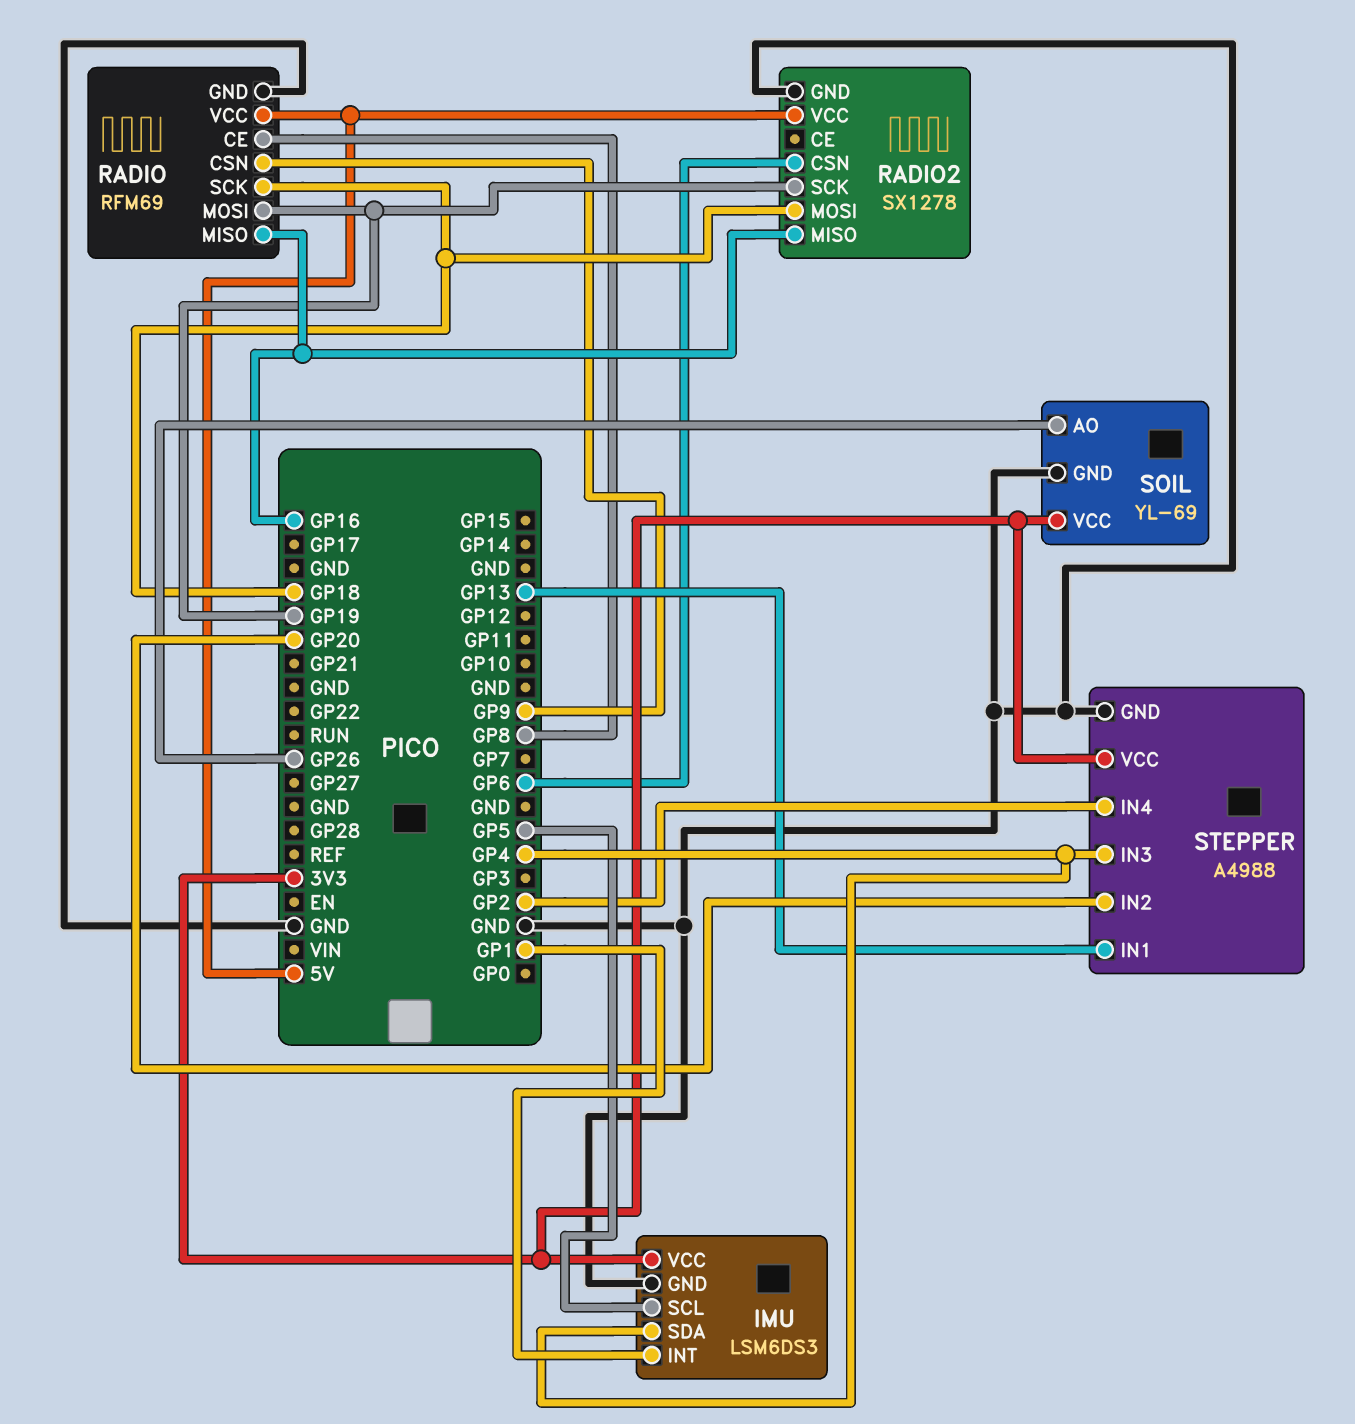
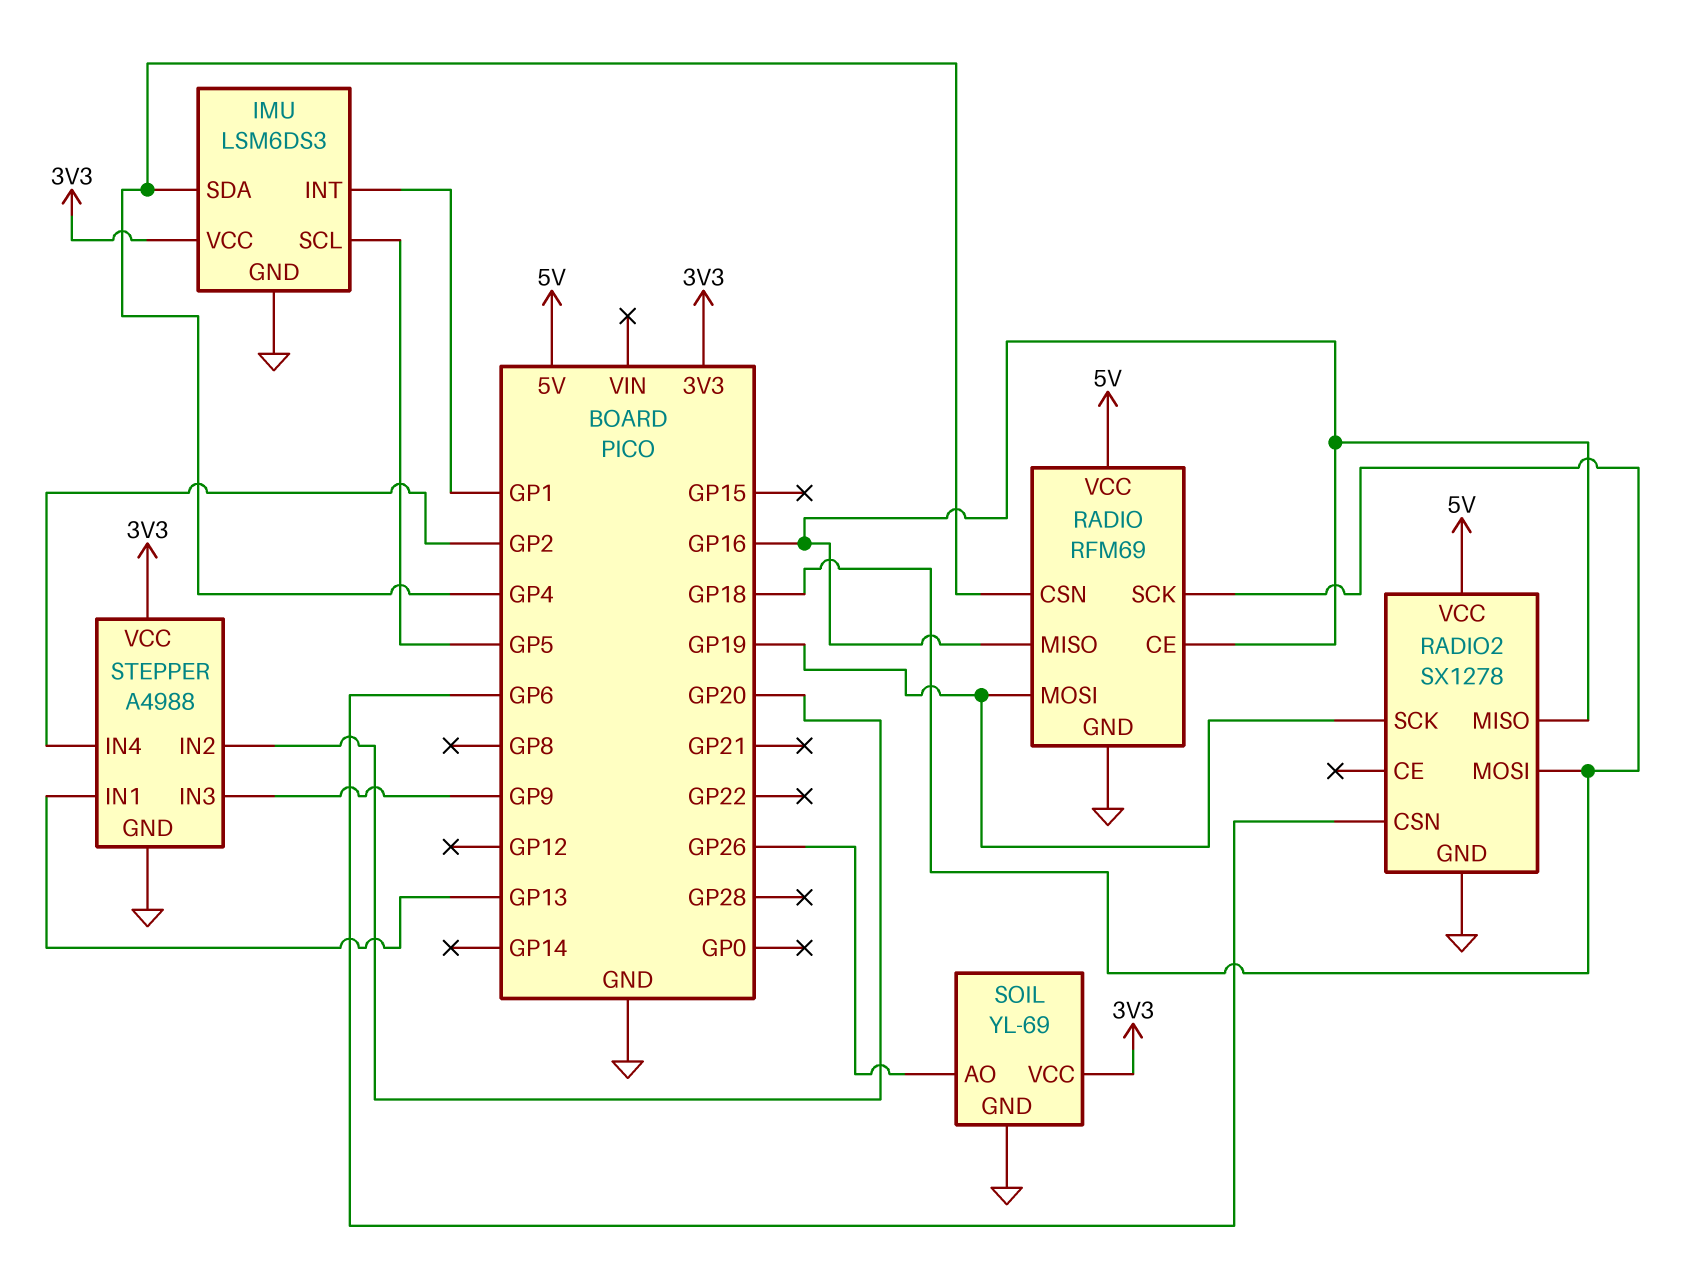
RADIO pin CE: GP8 -> GP16
RADIO pin CSN: GP9 -> GP4
STEPPER pin IN3: GP4 -> GP9

